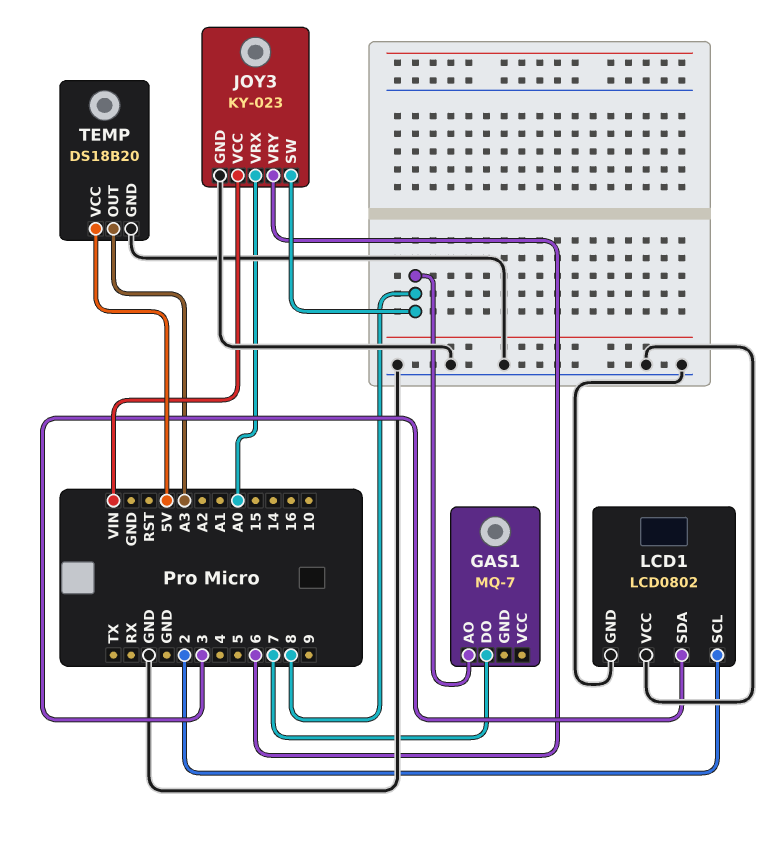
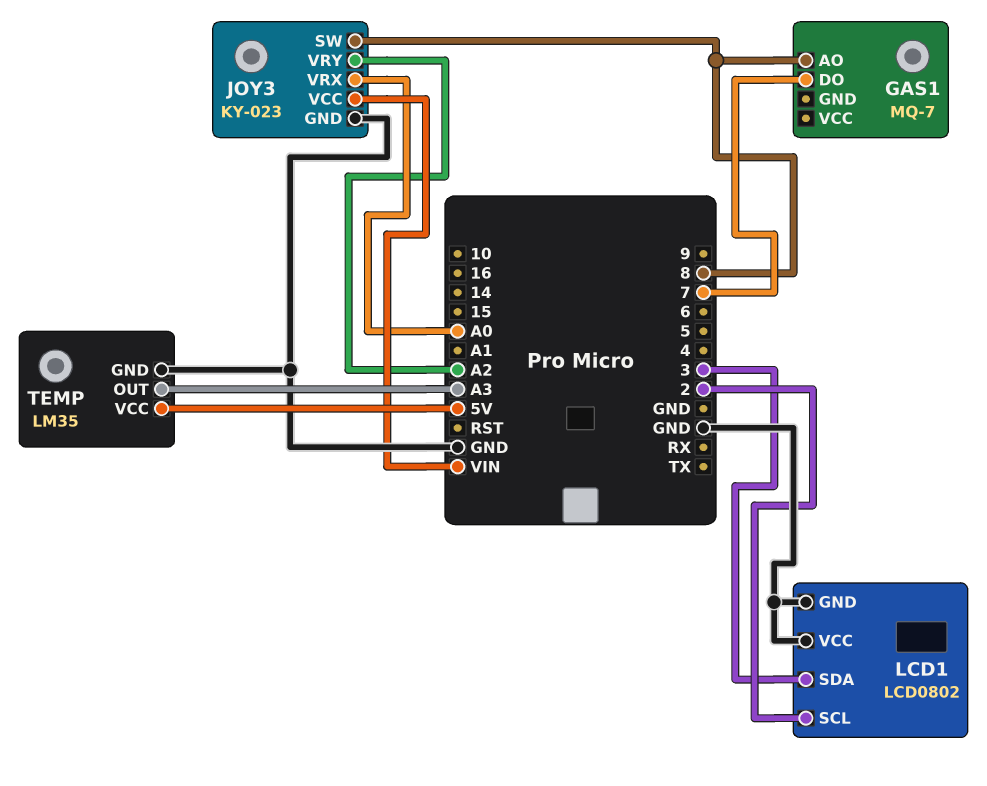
JOY3 pin VRY: 6 -> A2
TEMP: DS18B20 -> LM35

